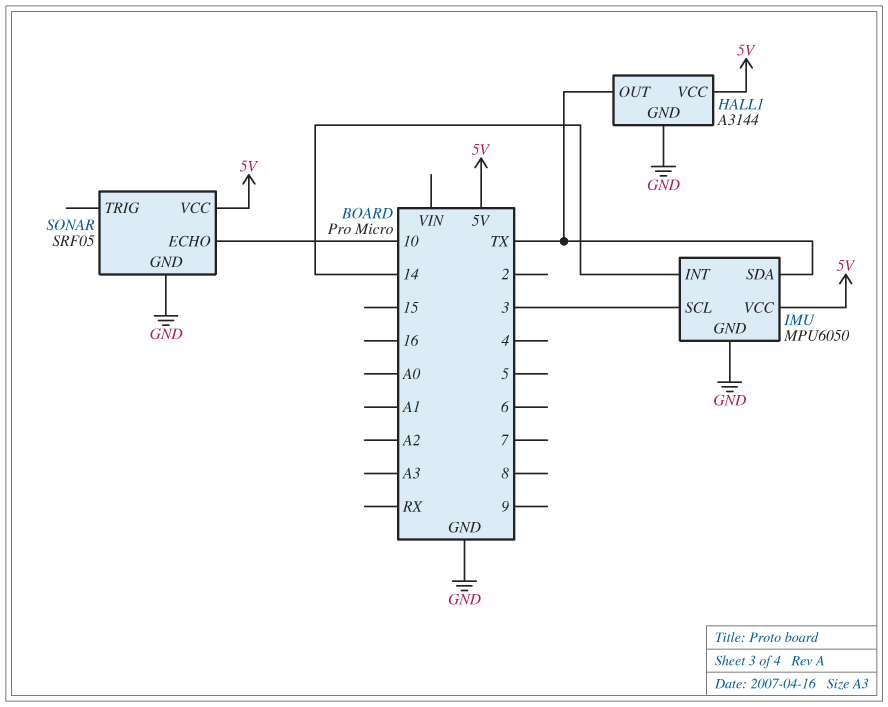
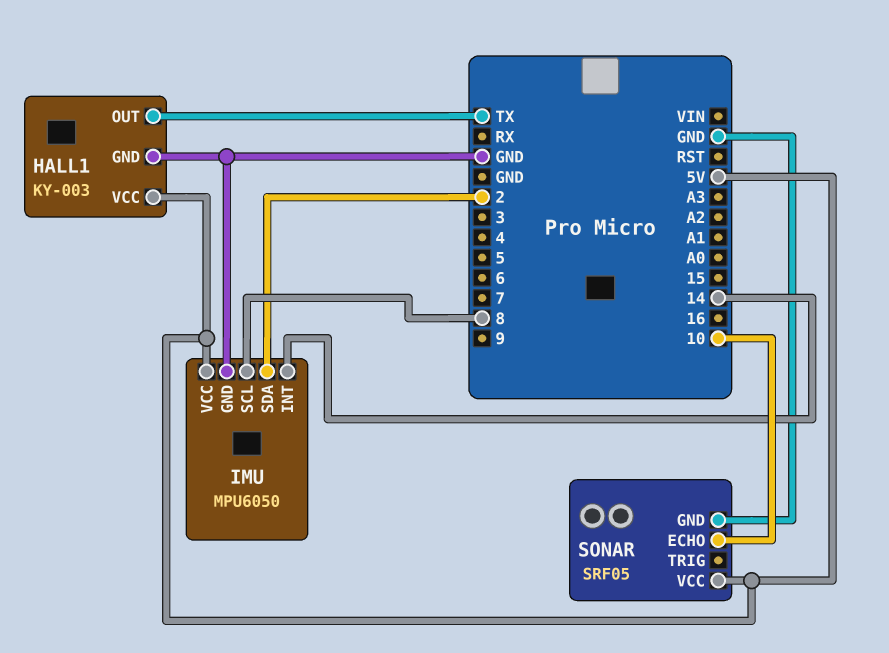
HALL1: A3144 -> KY-003
IMU pin SCL: 3 -> 8
IMU pin SDA: TX -> 2

